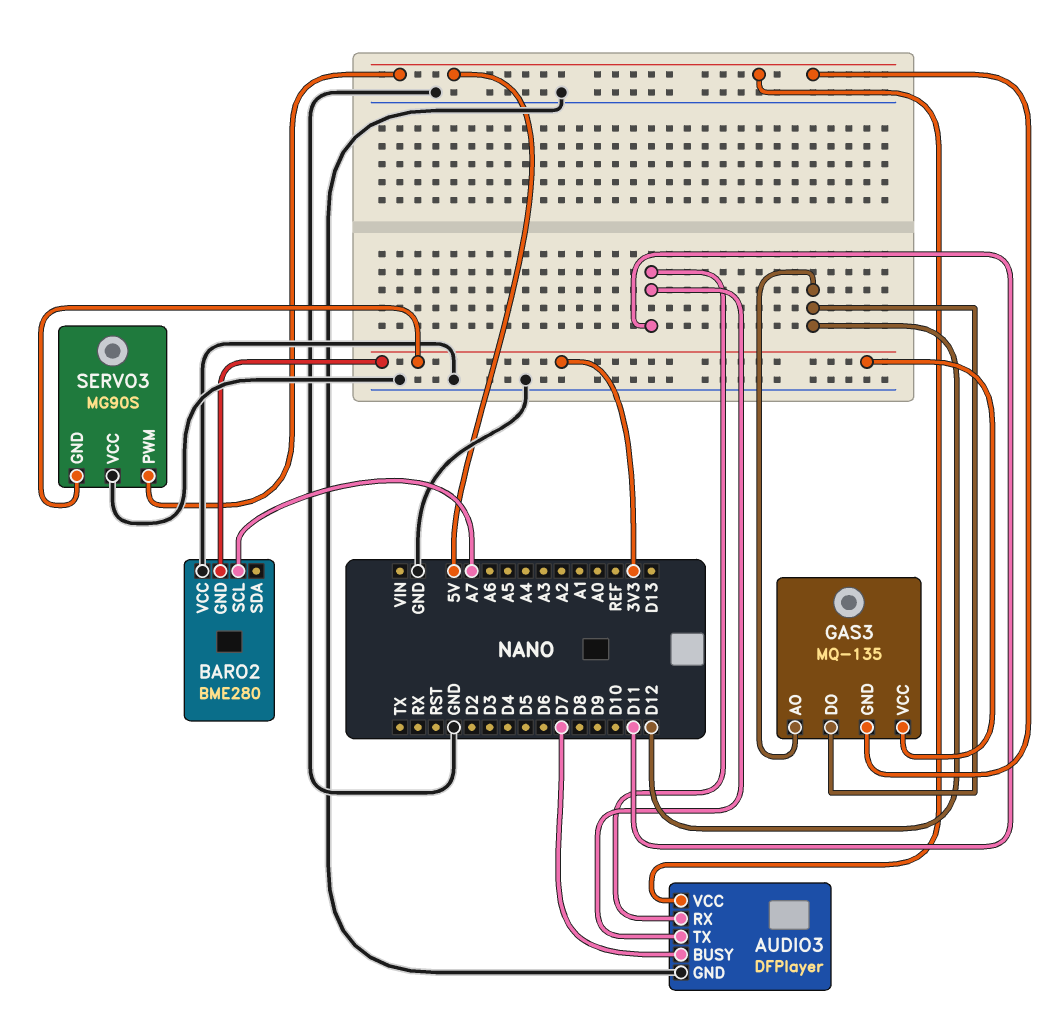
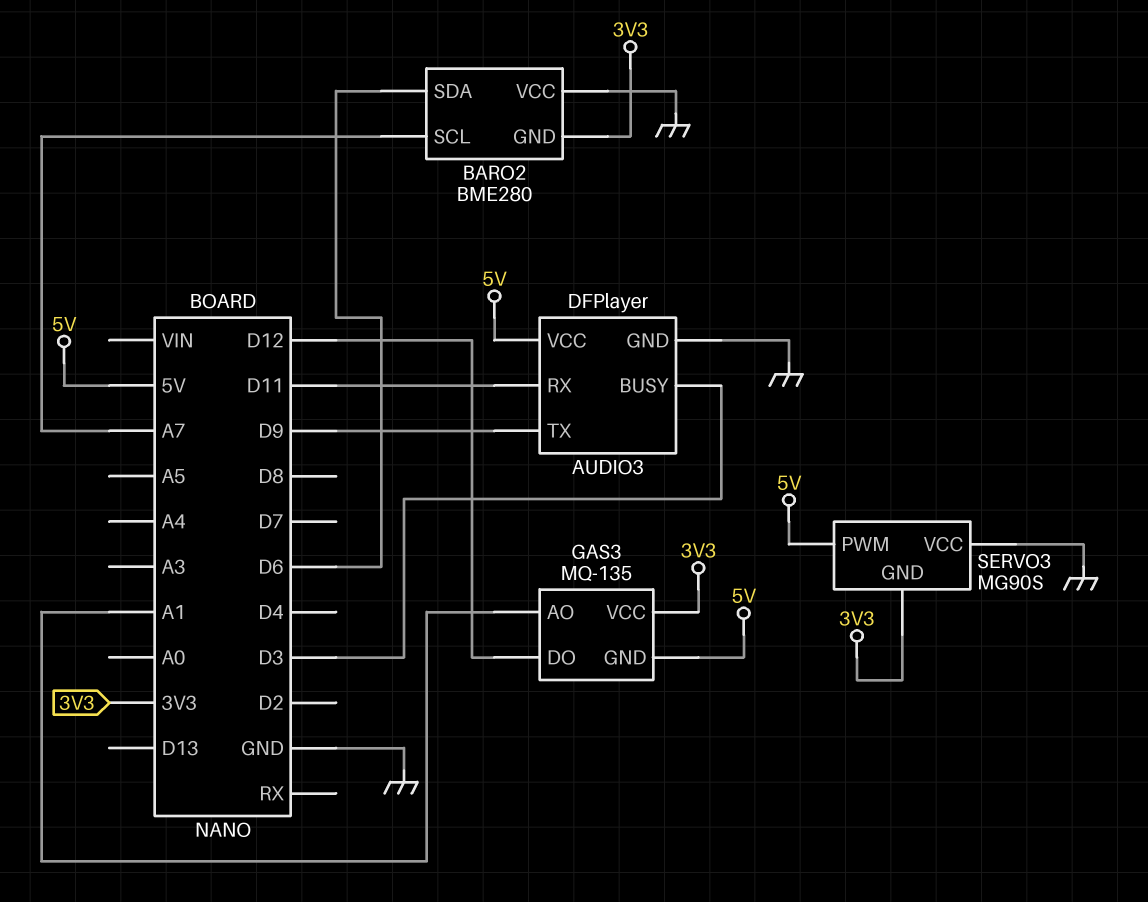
AUDIO3 pin BUSY: D7 -> D3
AUDIO3 pin TX: D11 -> D9
BARO2 pin SDA: none -> D6
GAS3 pin AO: D12 -> A1

